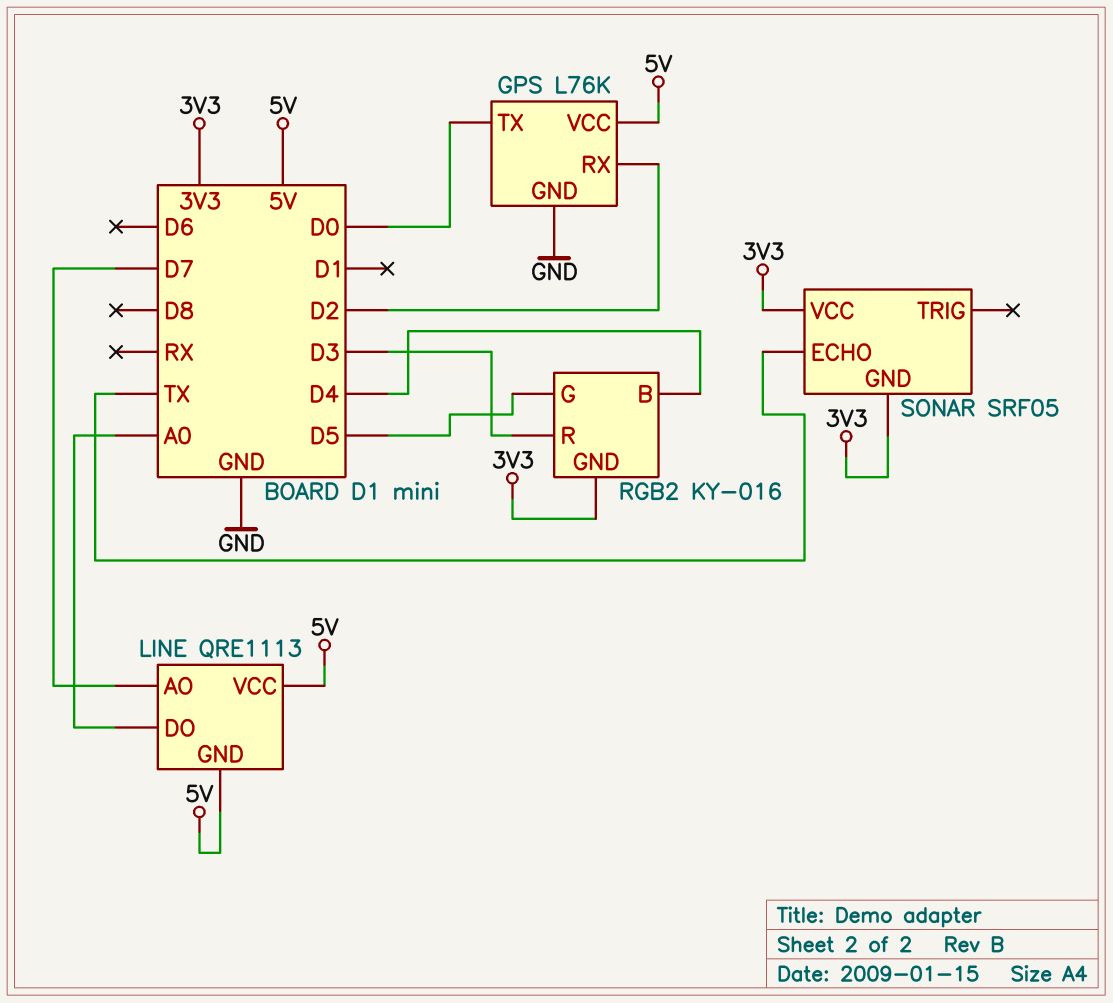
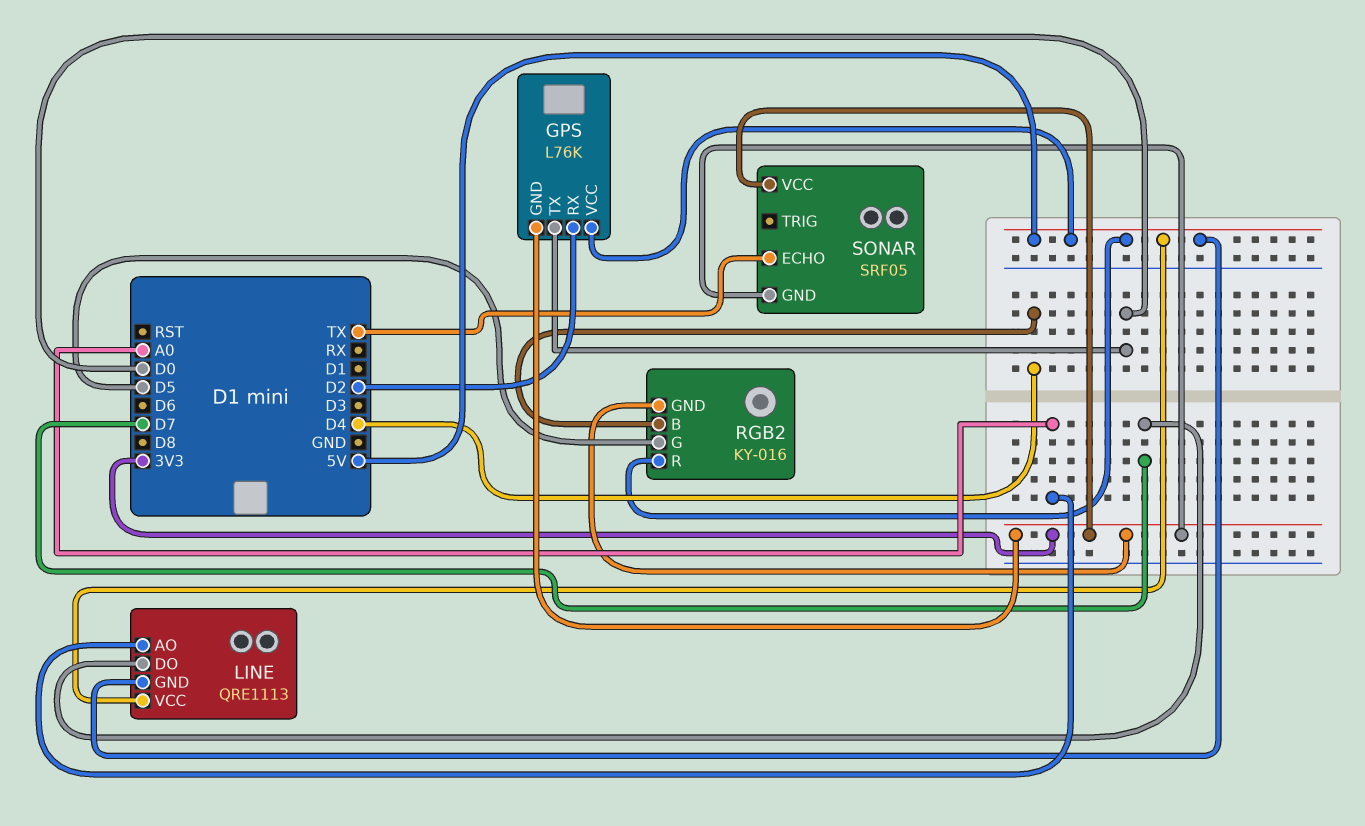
GPS pin GND: GND -> 3V3
LINE pin AO: D7 -> A0
LINE pin DO: A0 -> D7
RGB2 pin R: D3 -> 5V

